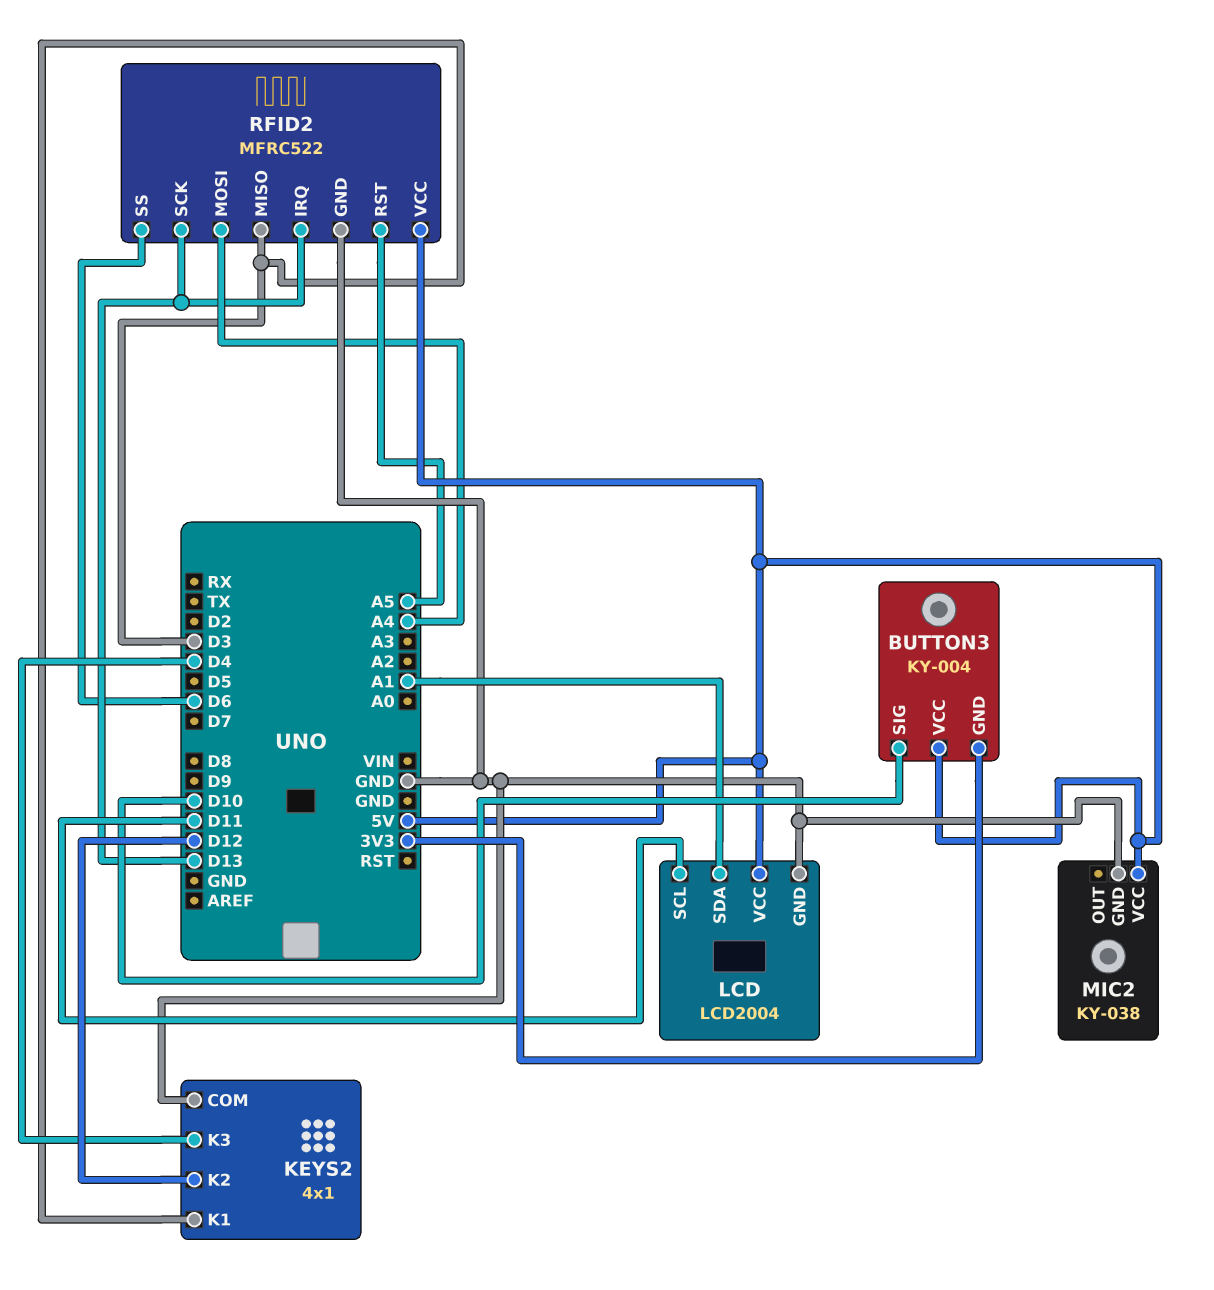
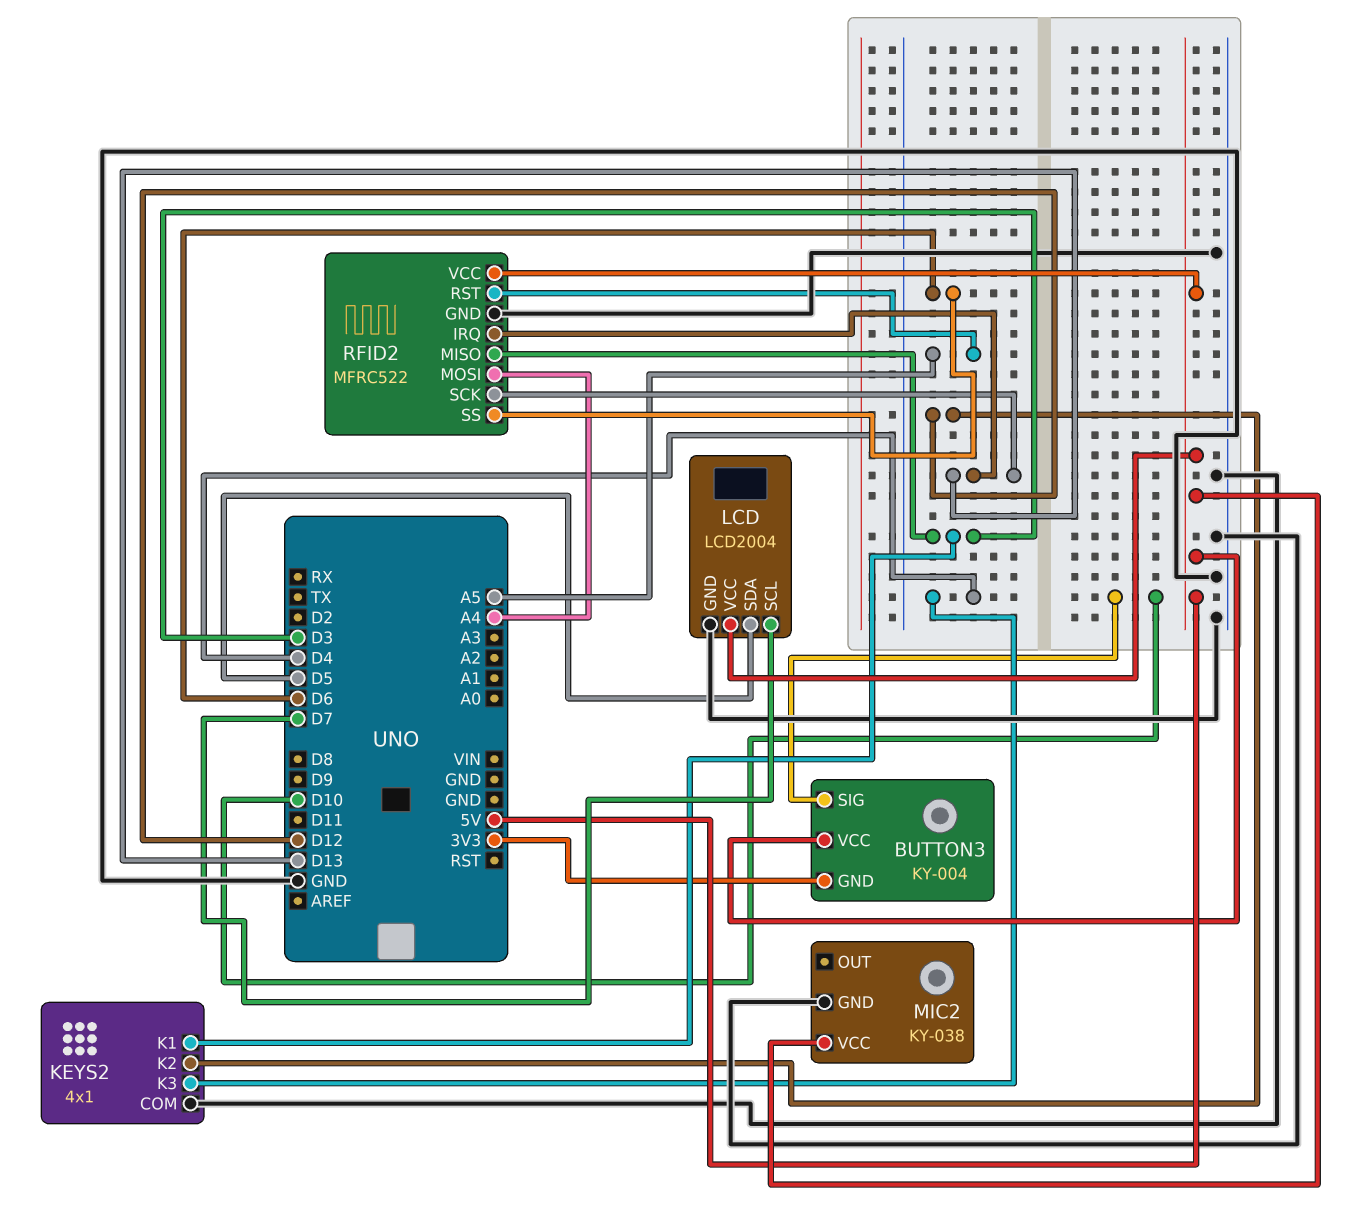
LCD pin SCL: D11 -> D7
LCD pin SDA: A1 -> D5

